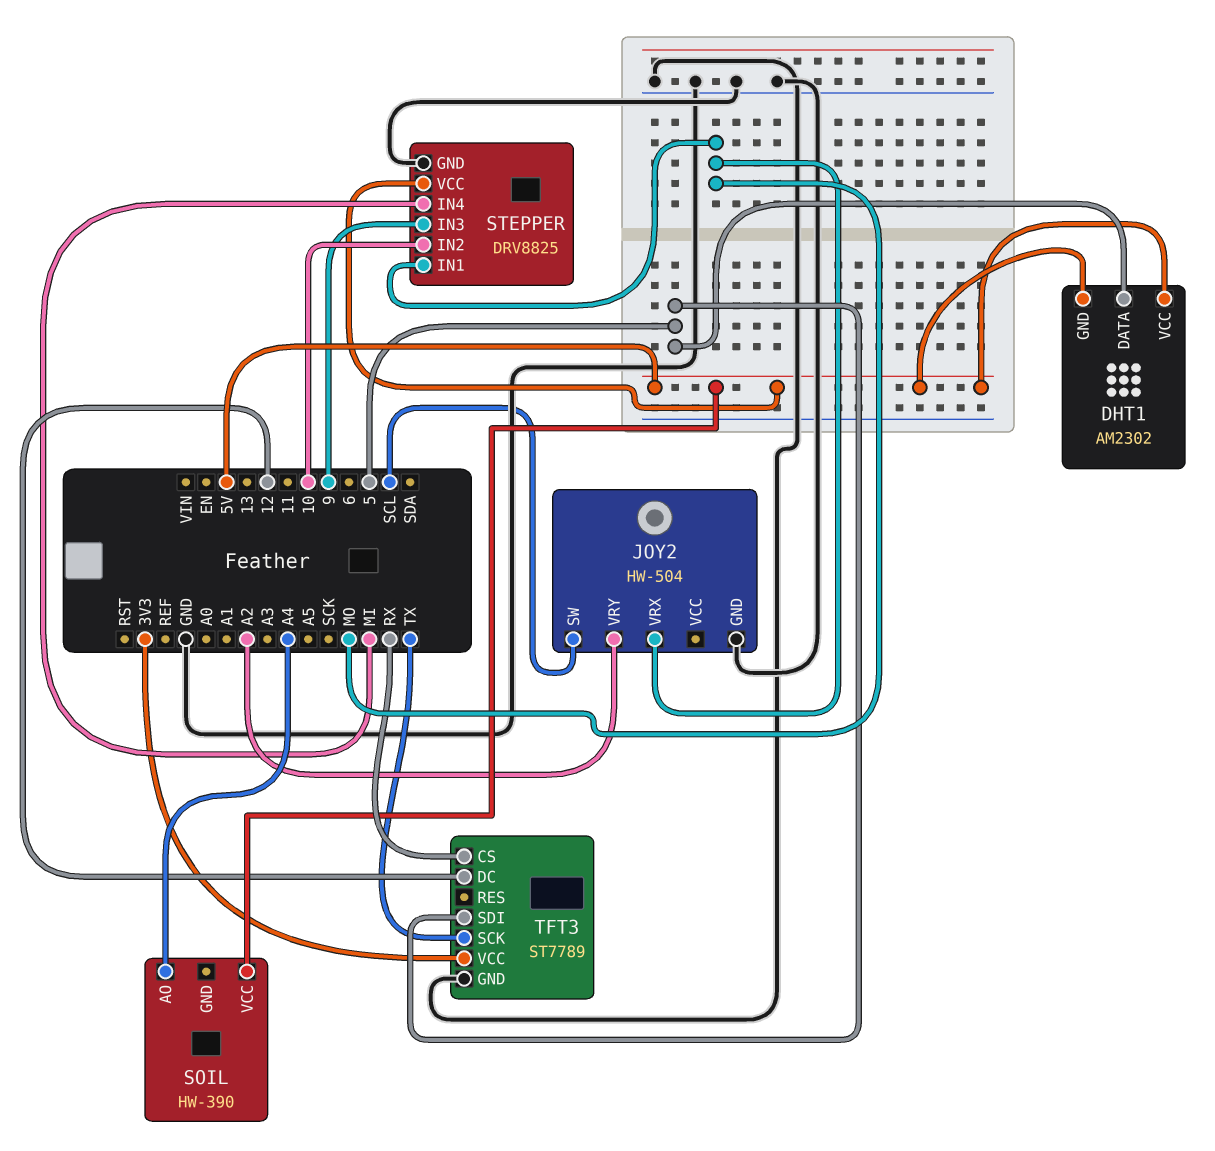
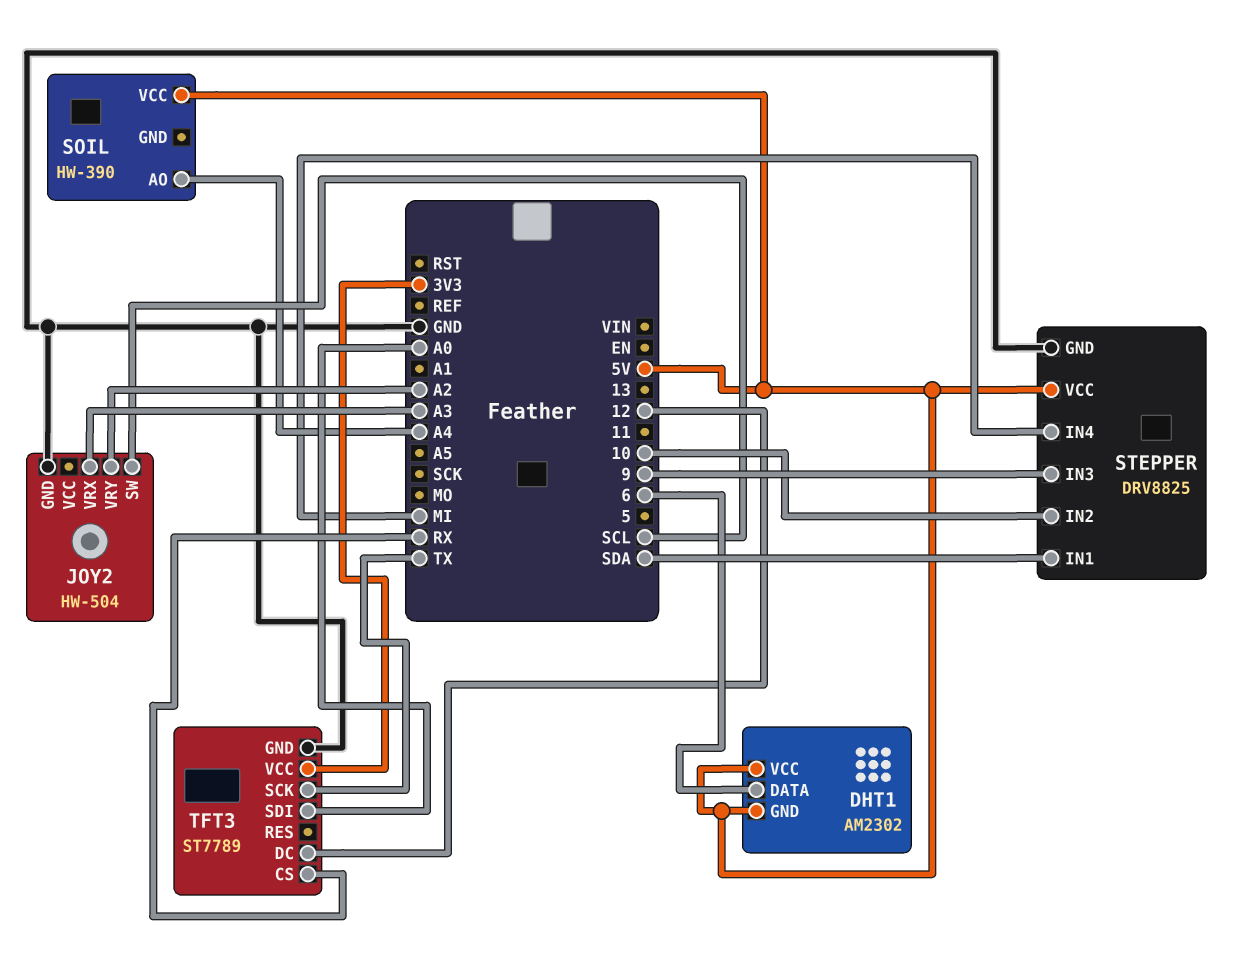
DHT1 pin DATA: 5 -> 6
JOY2 pin VRX: MO -> A3
STEPPER pin IN1: MO -> SDA
TFT3 pin SDI: 5 -> A0

